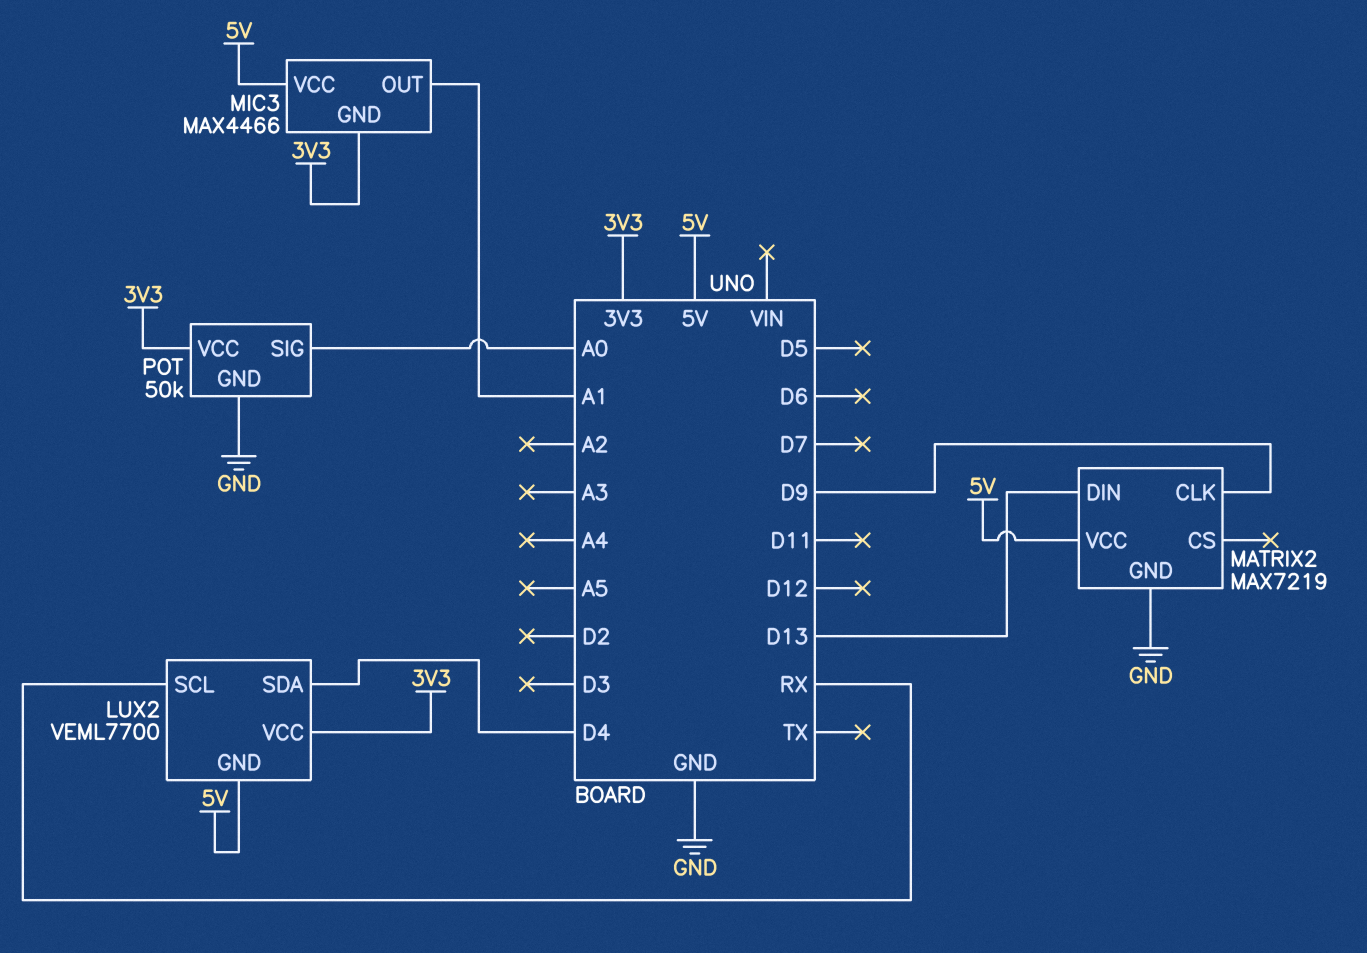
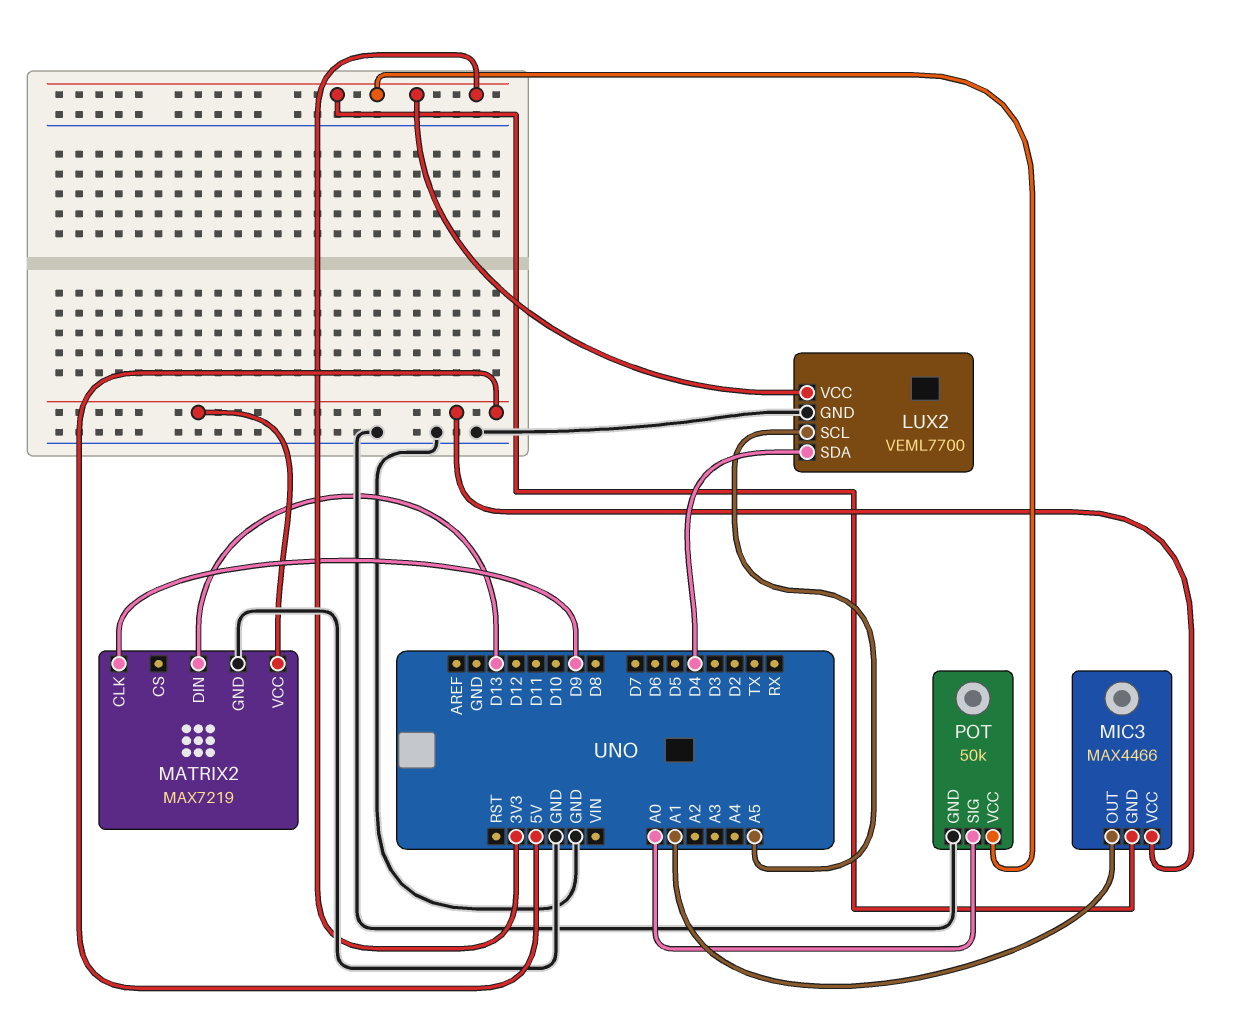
LUX2 pin GND: 5V -> GND
LUX2 pin SCL: RX -> A5

